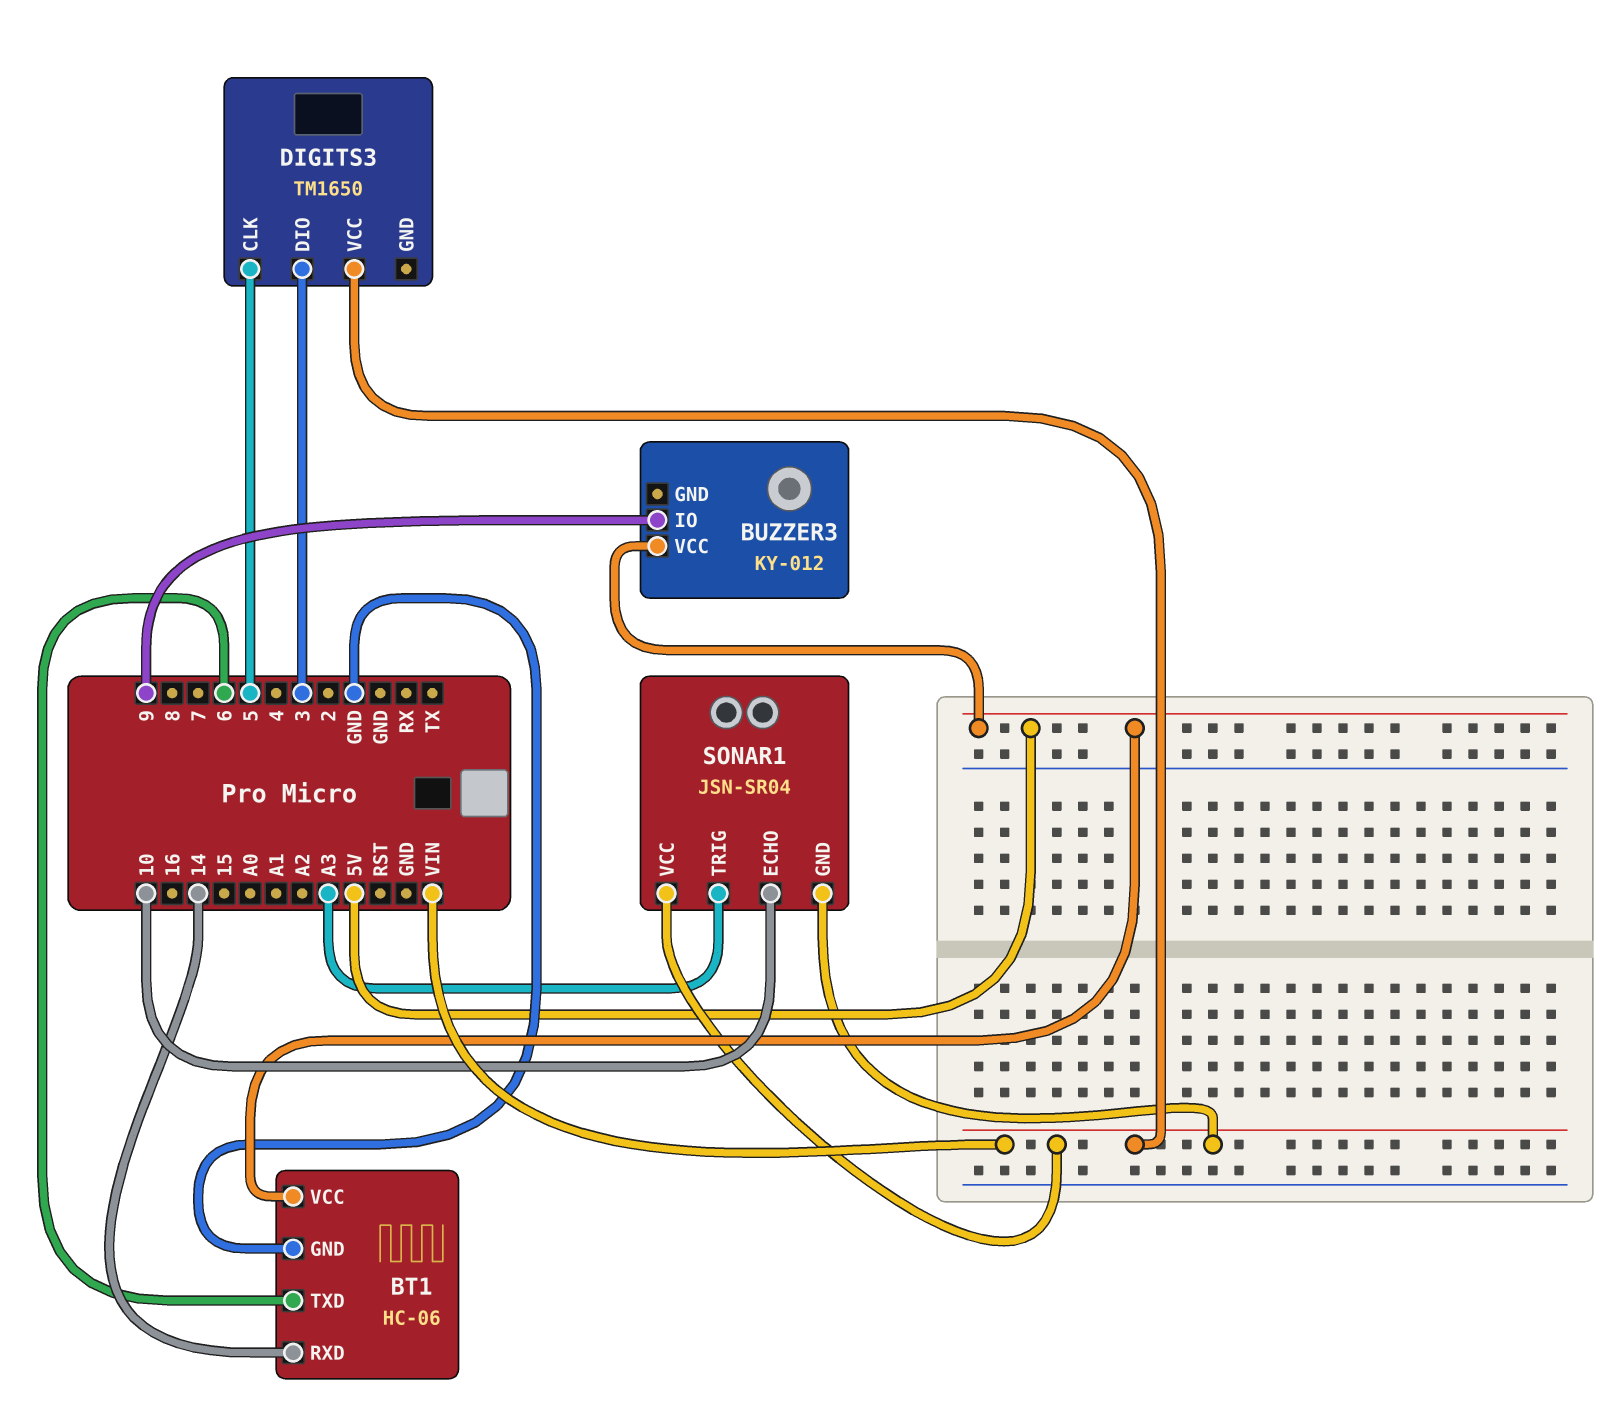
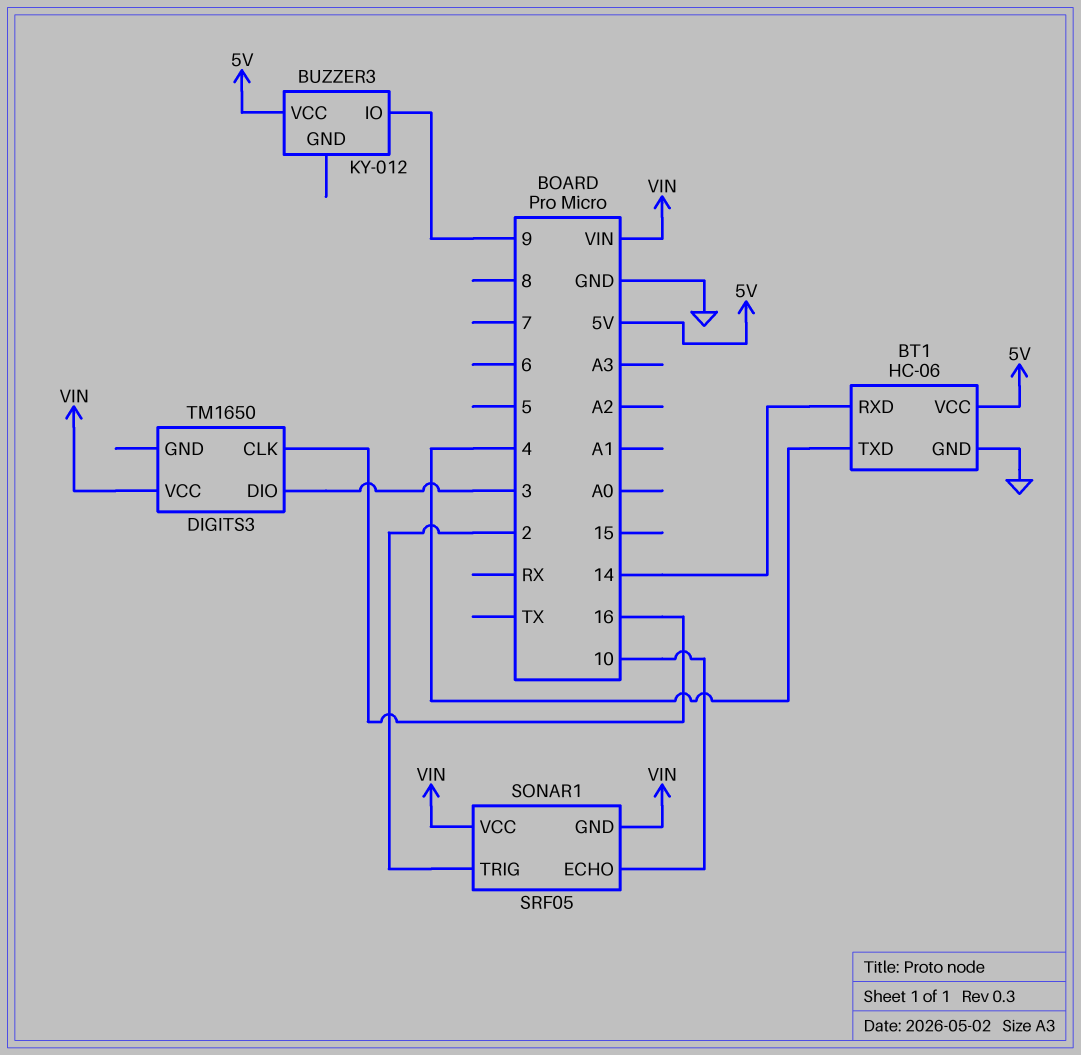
BT1 pin TXD: 6 -> 4
DIGITS3 pin CLK: 5 -> 16
SONAR1: JSN-SR04 -> SRF05
SONAR1 pin TRIG: A3 -> 2

